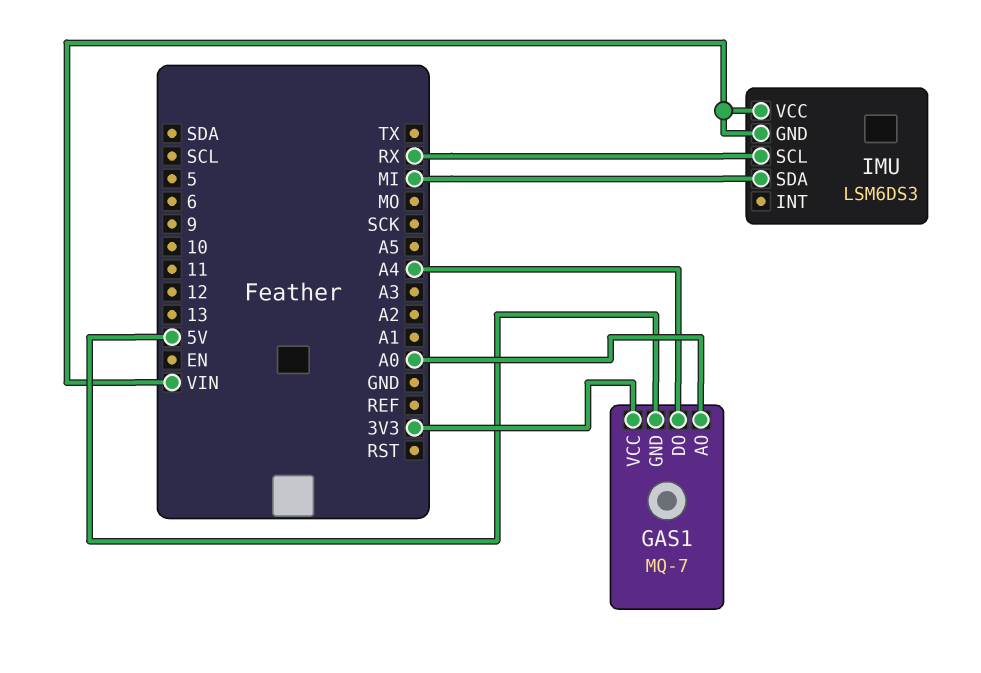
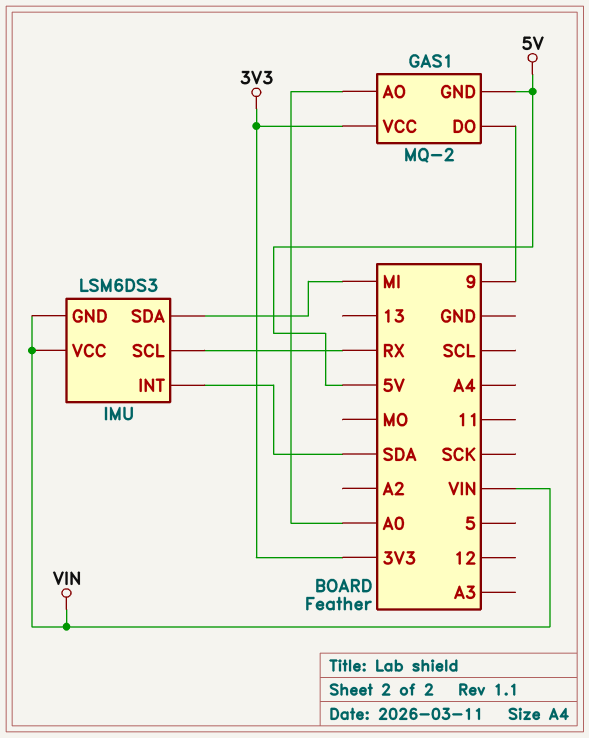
GAS1: MQ-7 -> MQ-2
GAS1 pin DO: A4 -> 9
IMU pin INT: none -> SDA

